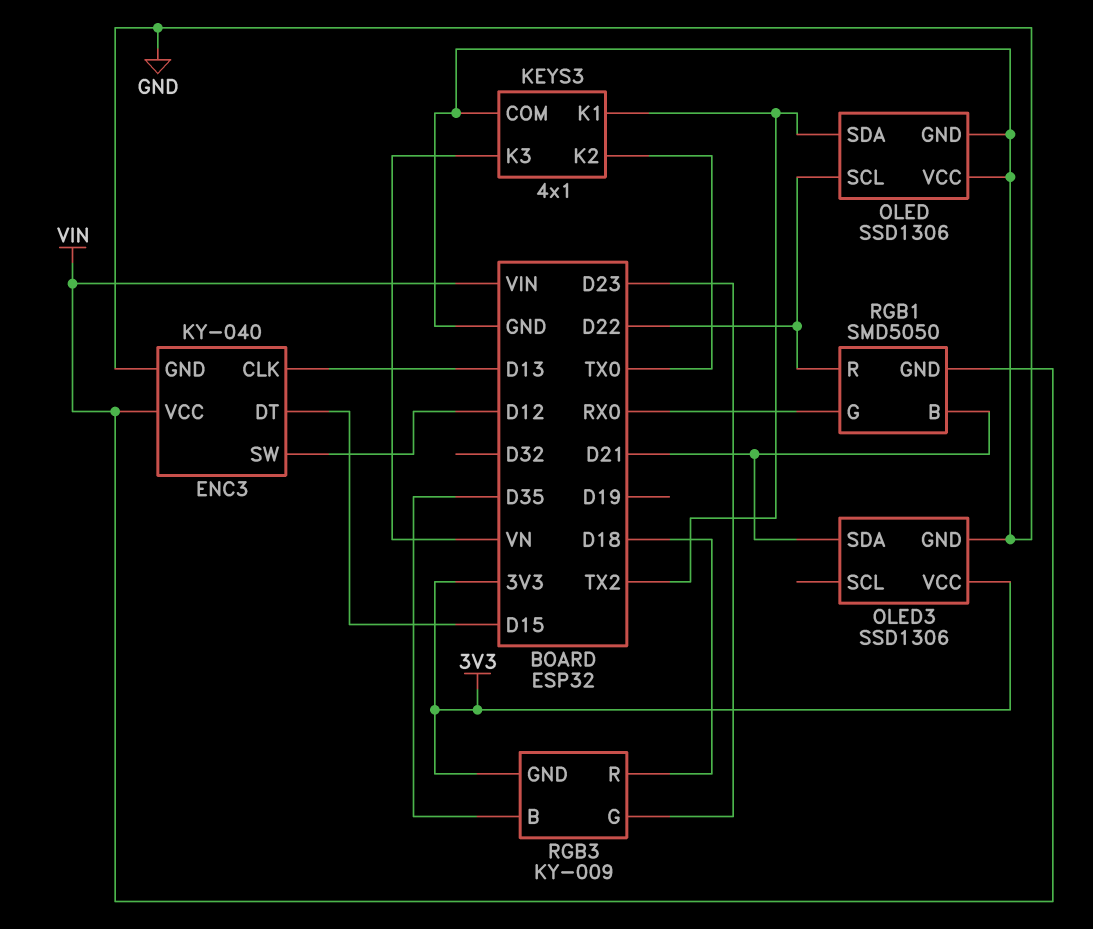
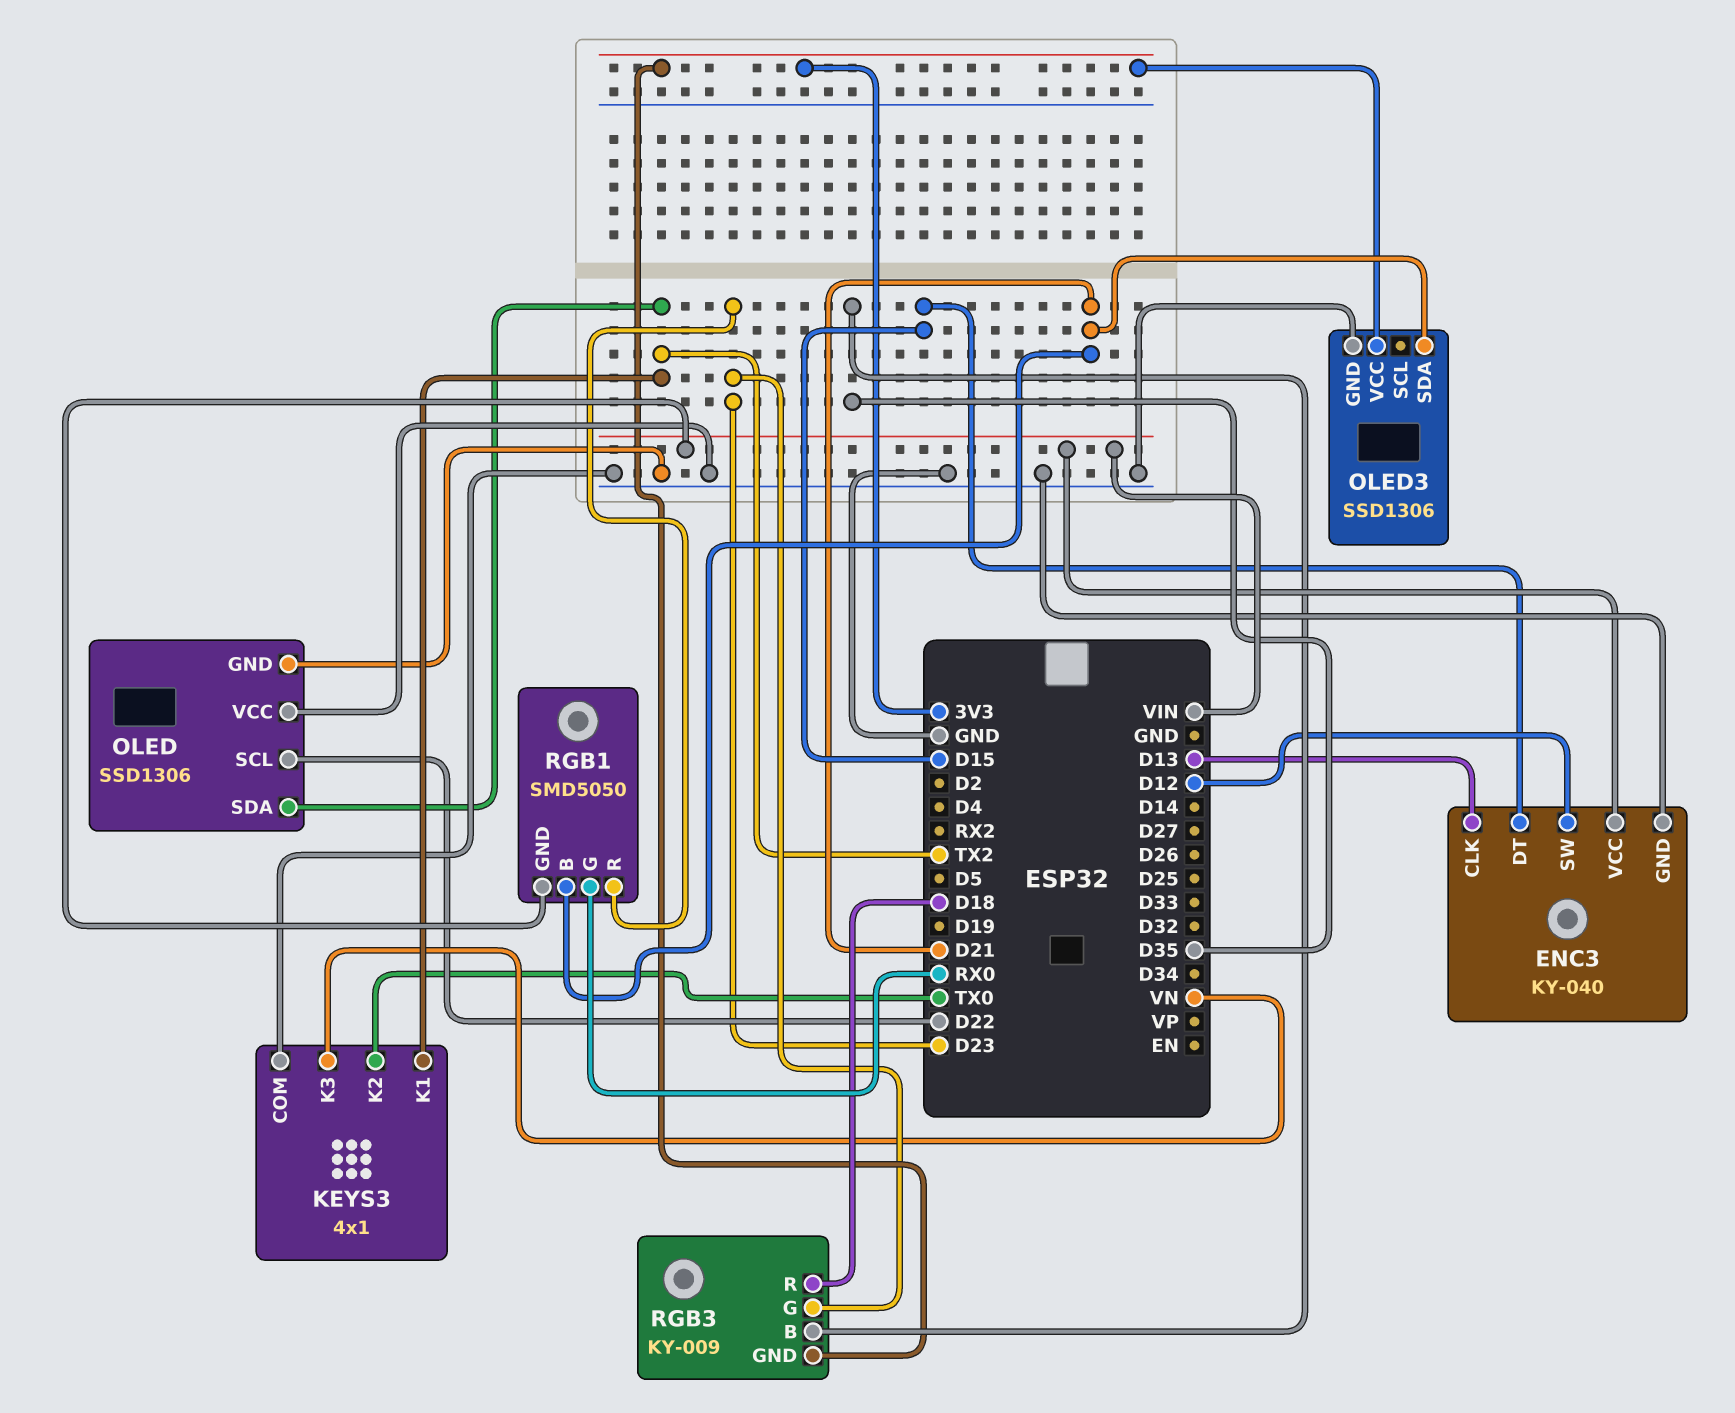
RGB1 pin R: D22 -> D23

